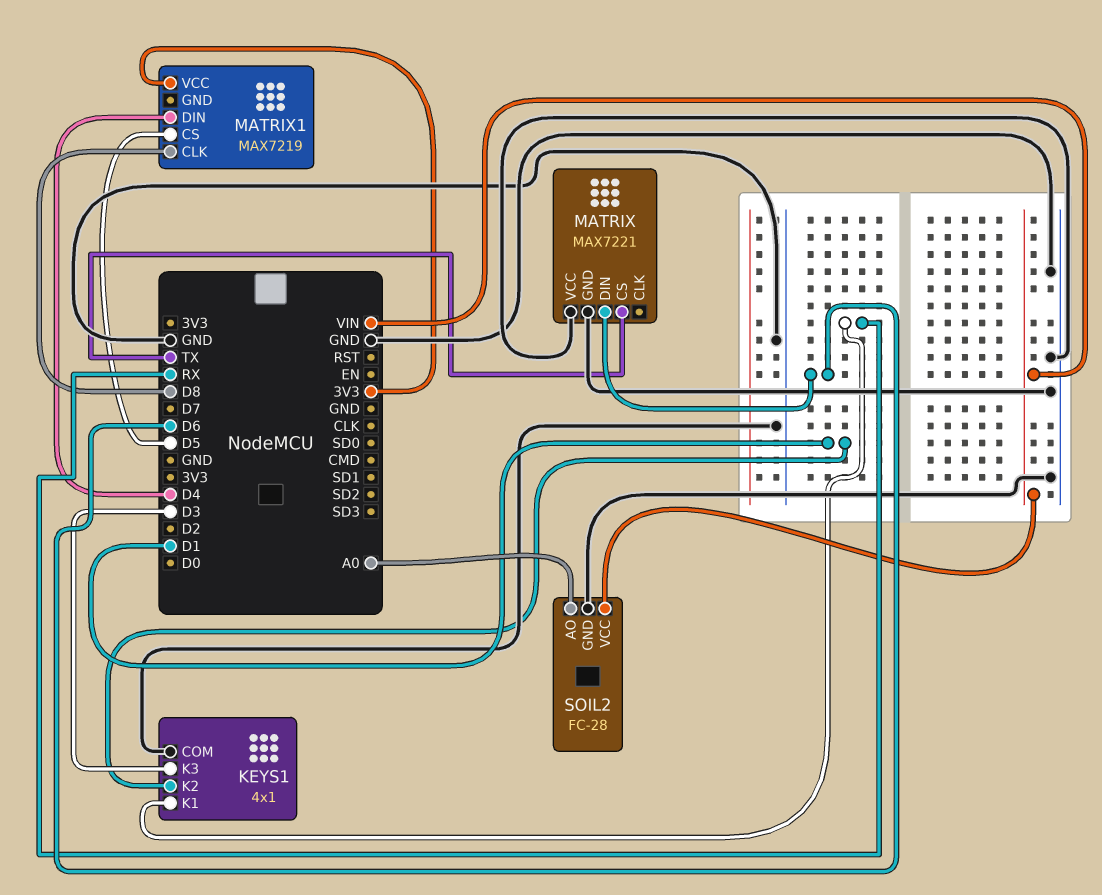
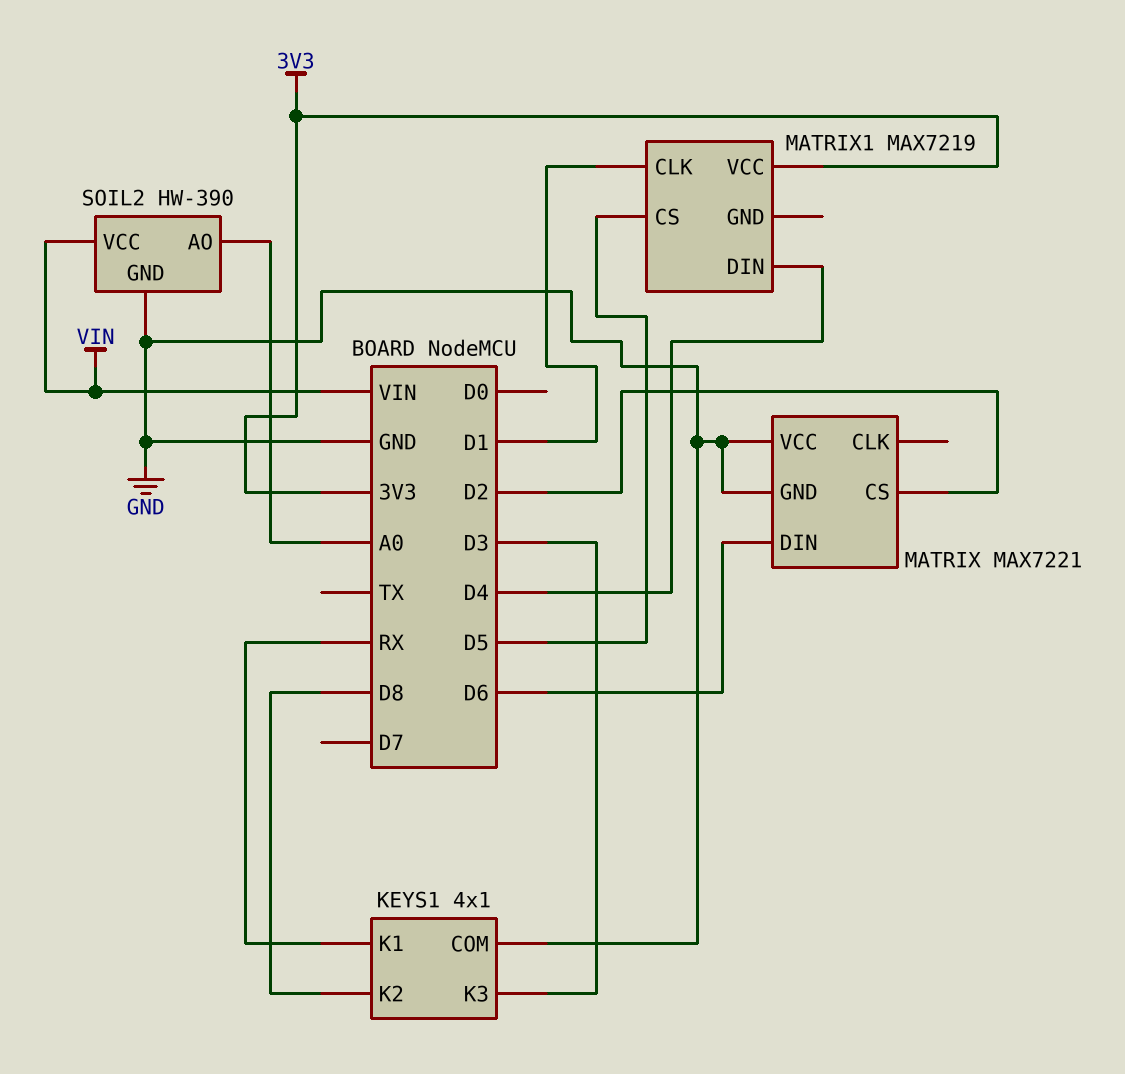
KEYS1 pin K2: D1 -> D8
MATRIX pin CS: TX -> D2
MATRIX1 pin CLK: D8 -> D1
SOIL2: FC-28 -> HW-390

